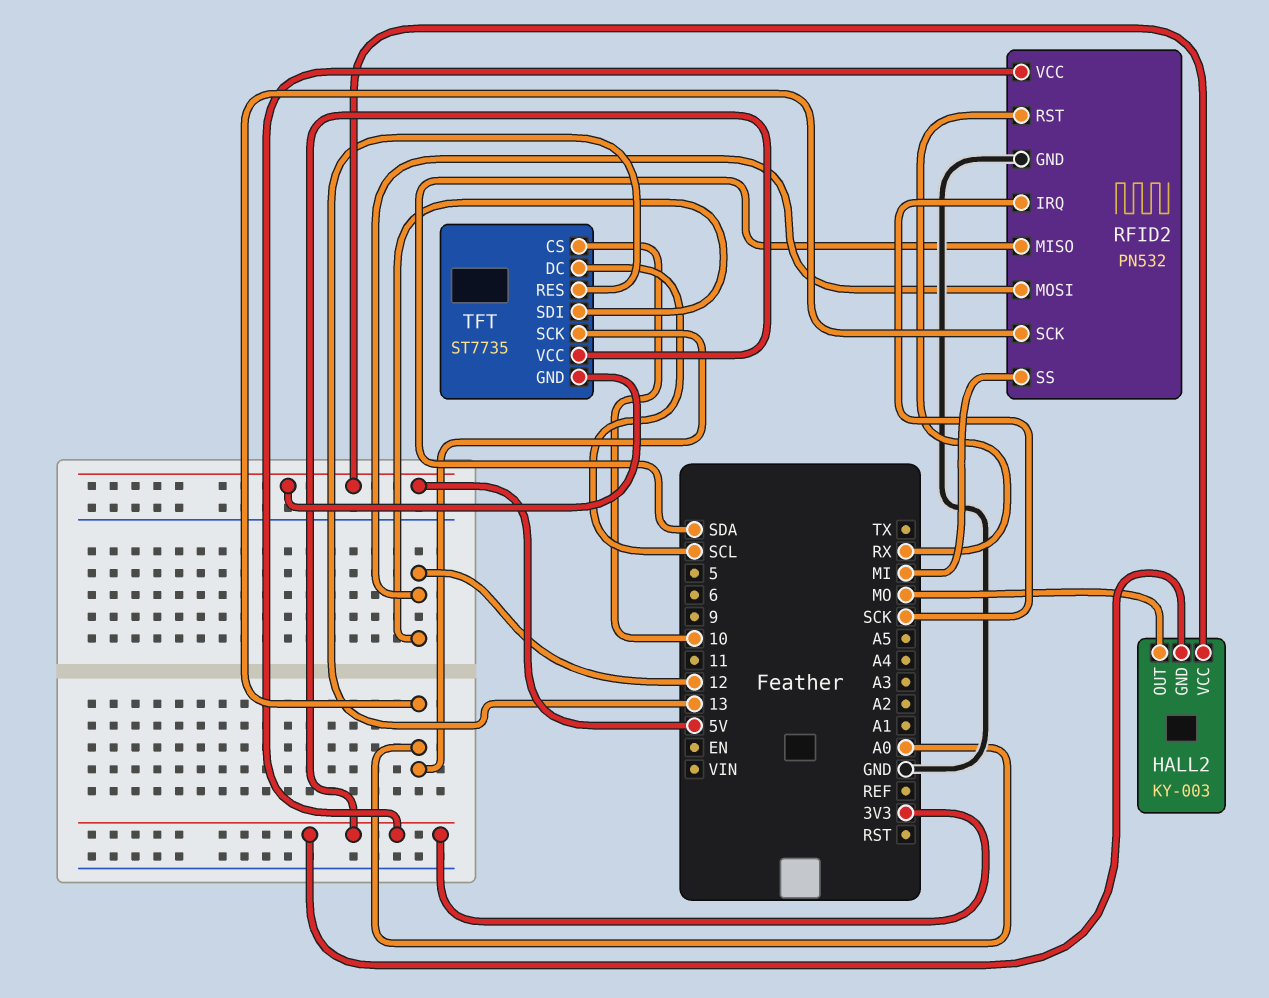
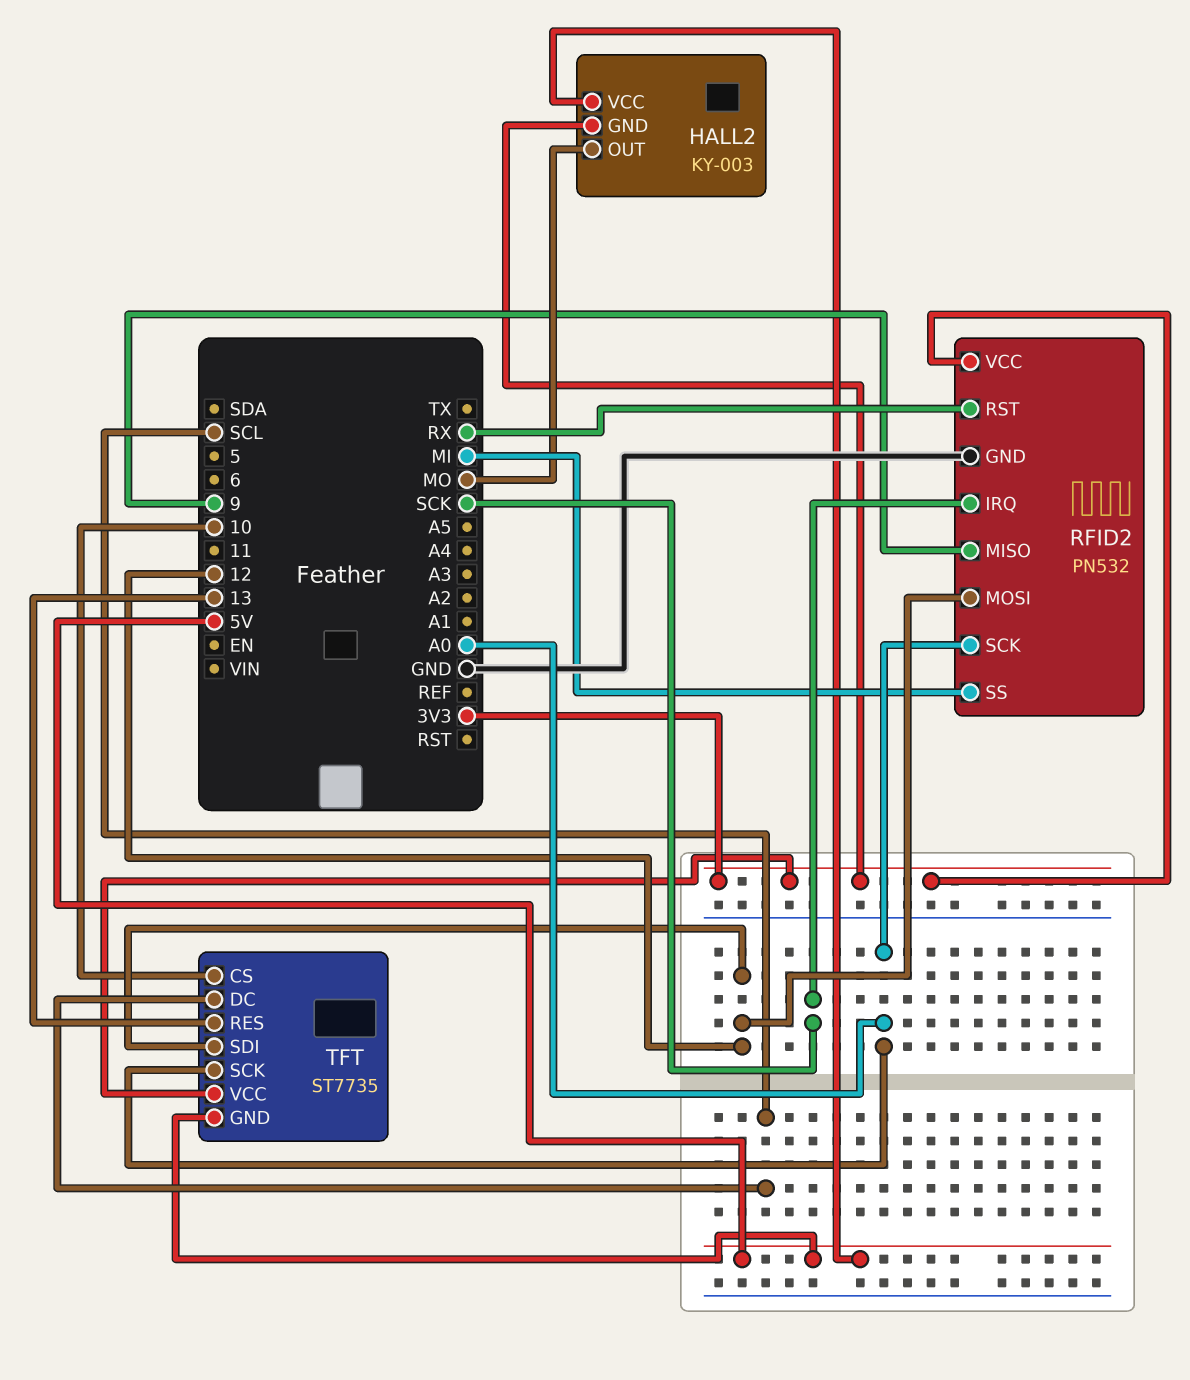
RFID2 pin MISO: SDA -> 9

